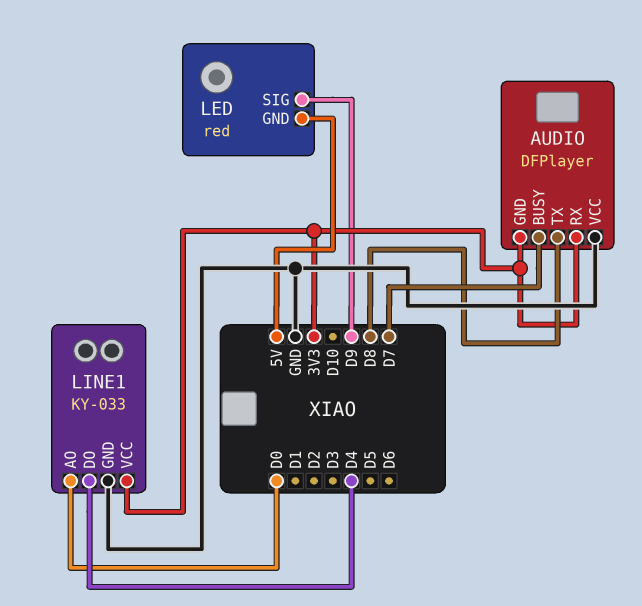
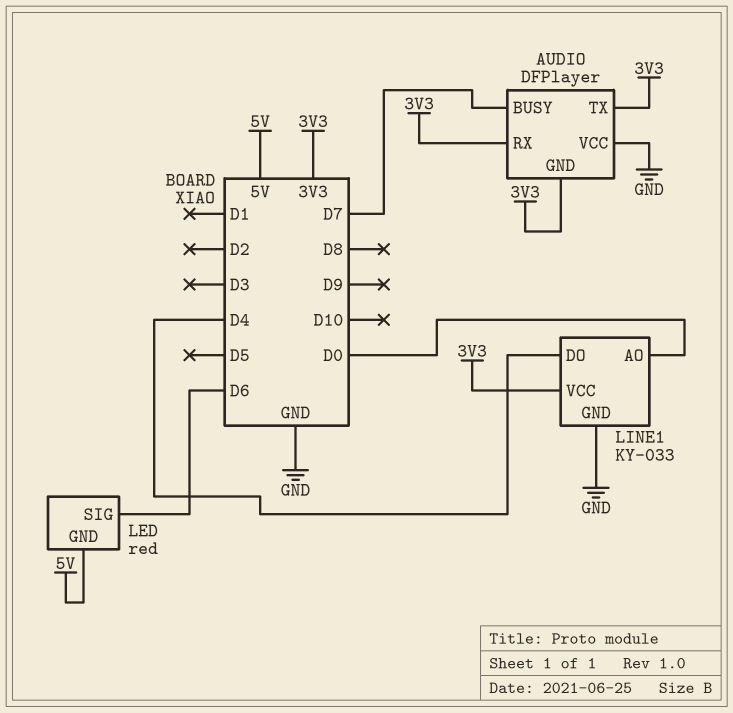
AUDIO pin TX: D8 -> 3V3
LED pin SIG: D9 -> D6

